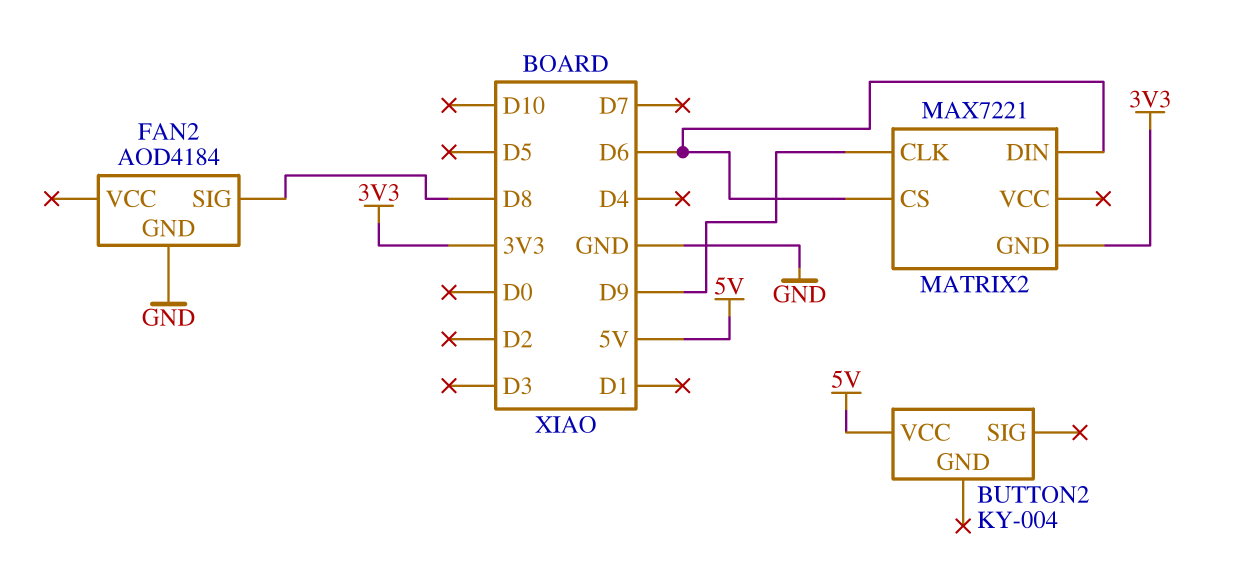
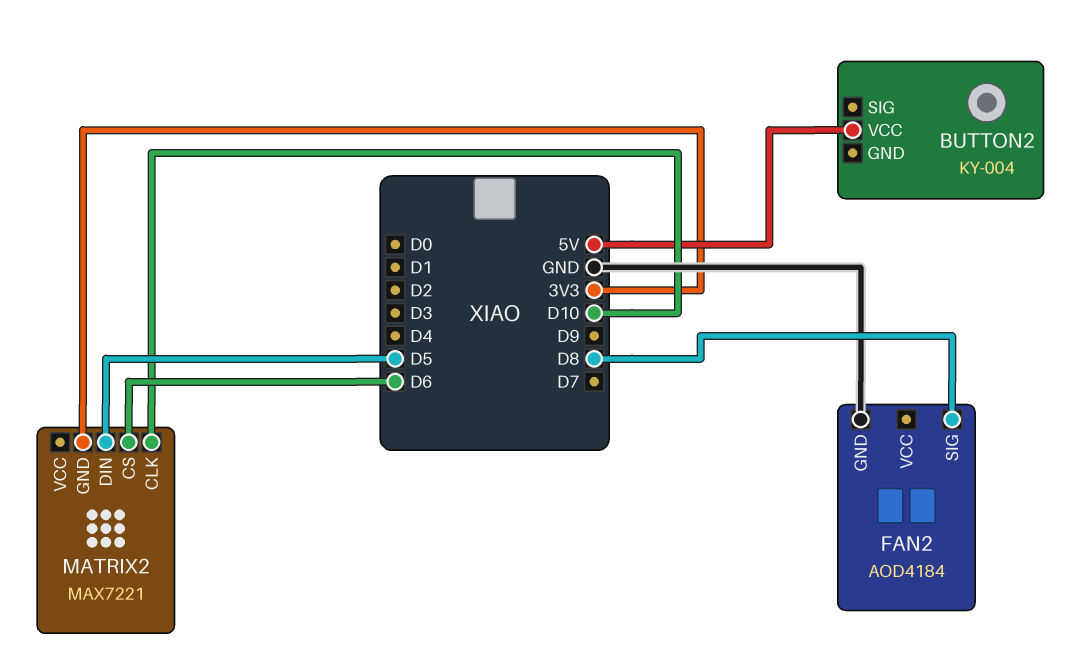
MATRIX2 pin CLK: D9 -> D10
MATRIX2 pin DIN: D6 -> D5

